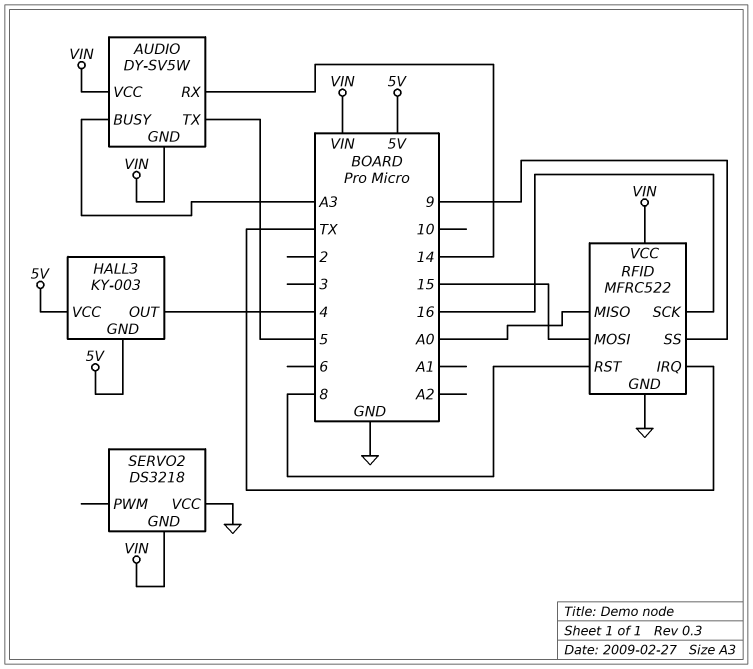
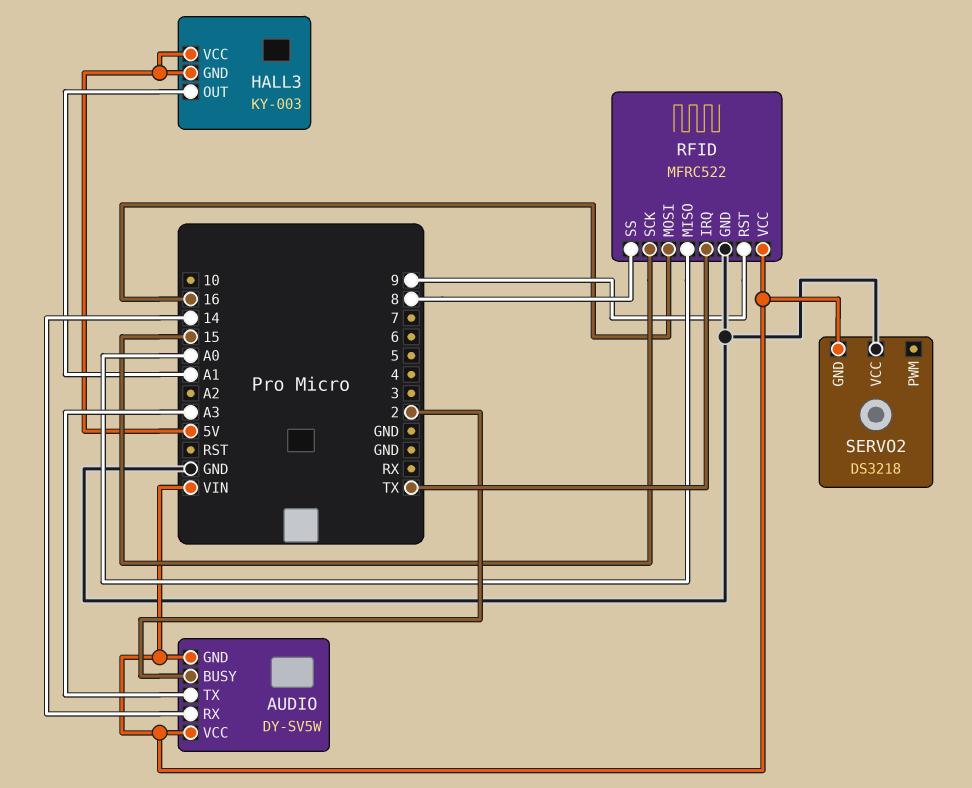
AUDIO pin BUSY: A3 -> 2
AUDIO pin TX: 5 -> A3
HALL3 pin OUT: 4 -> A1
RFID pin MOSI: 15 -> 16
RFID pin RST: 8 -> 9
RFID pin SCK: 16 -> 15
RFID pin SS: 9 -> 8

